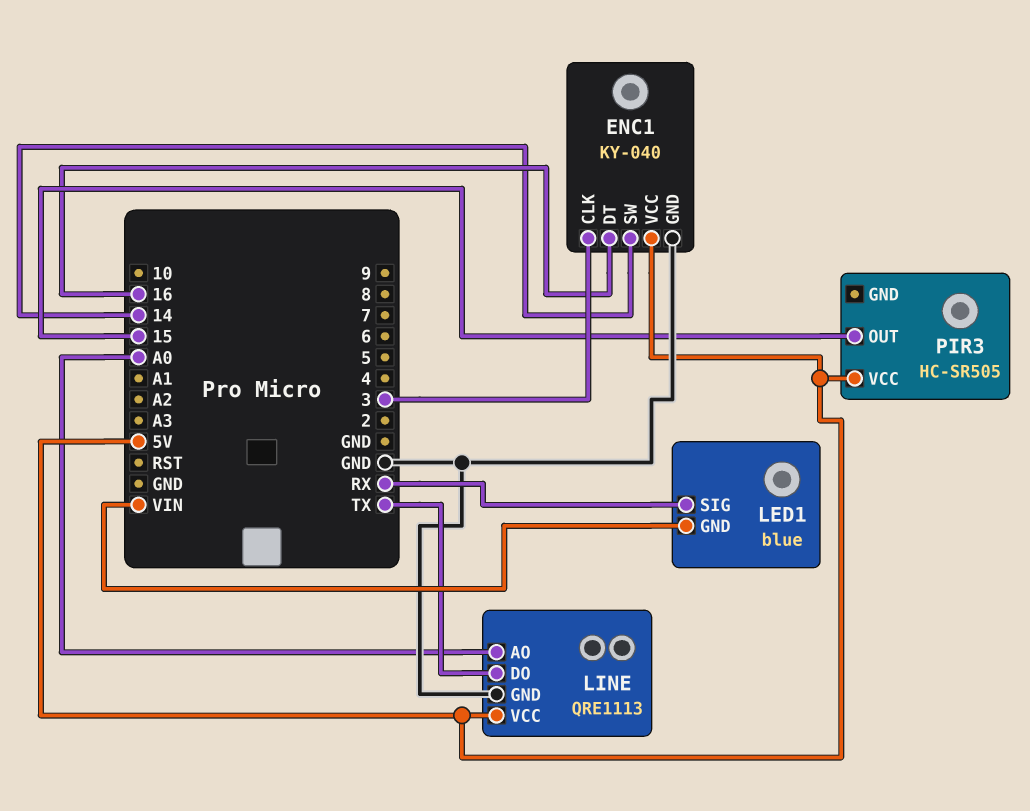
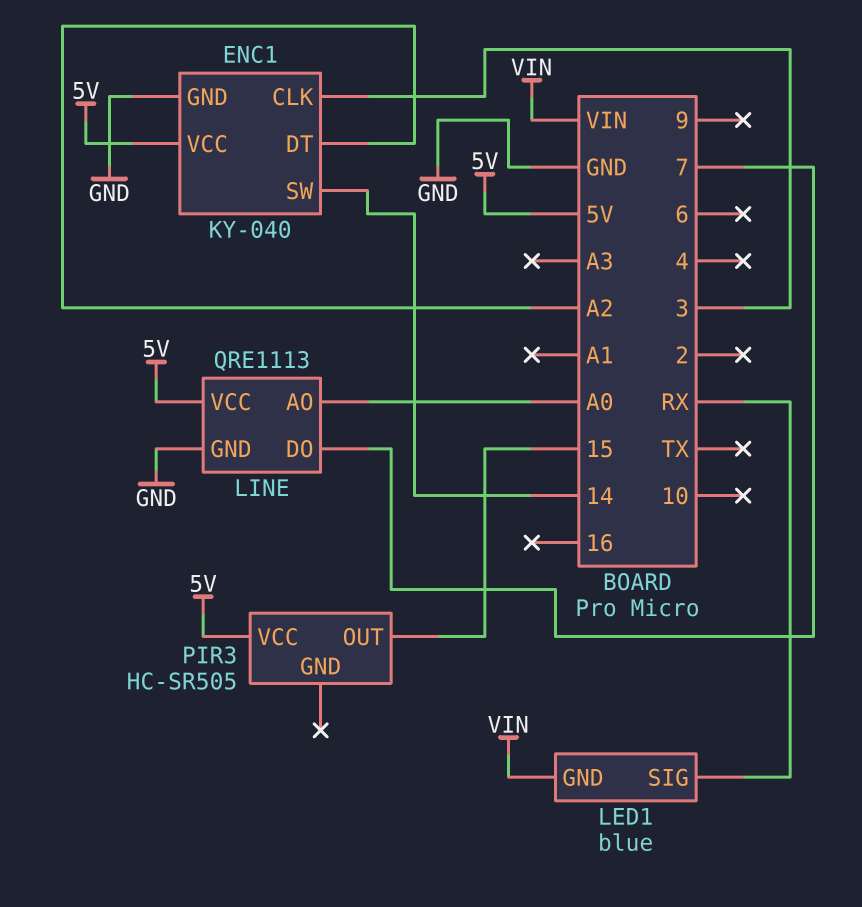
ENC1 pin DT: 16 -> A2
LINE pin DO: TX -> 7

